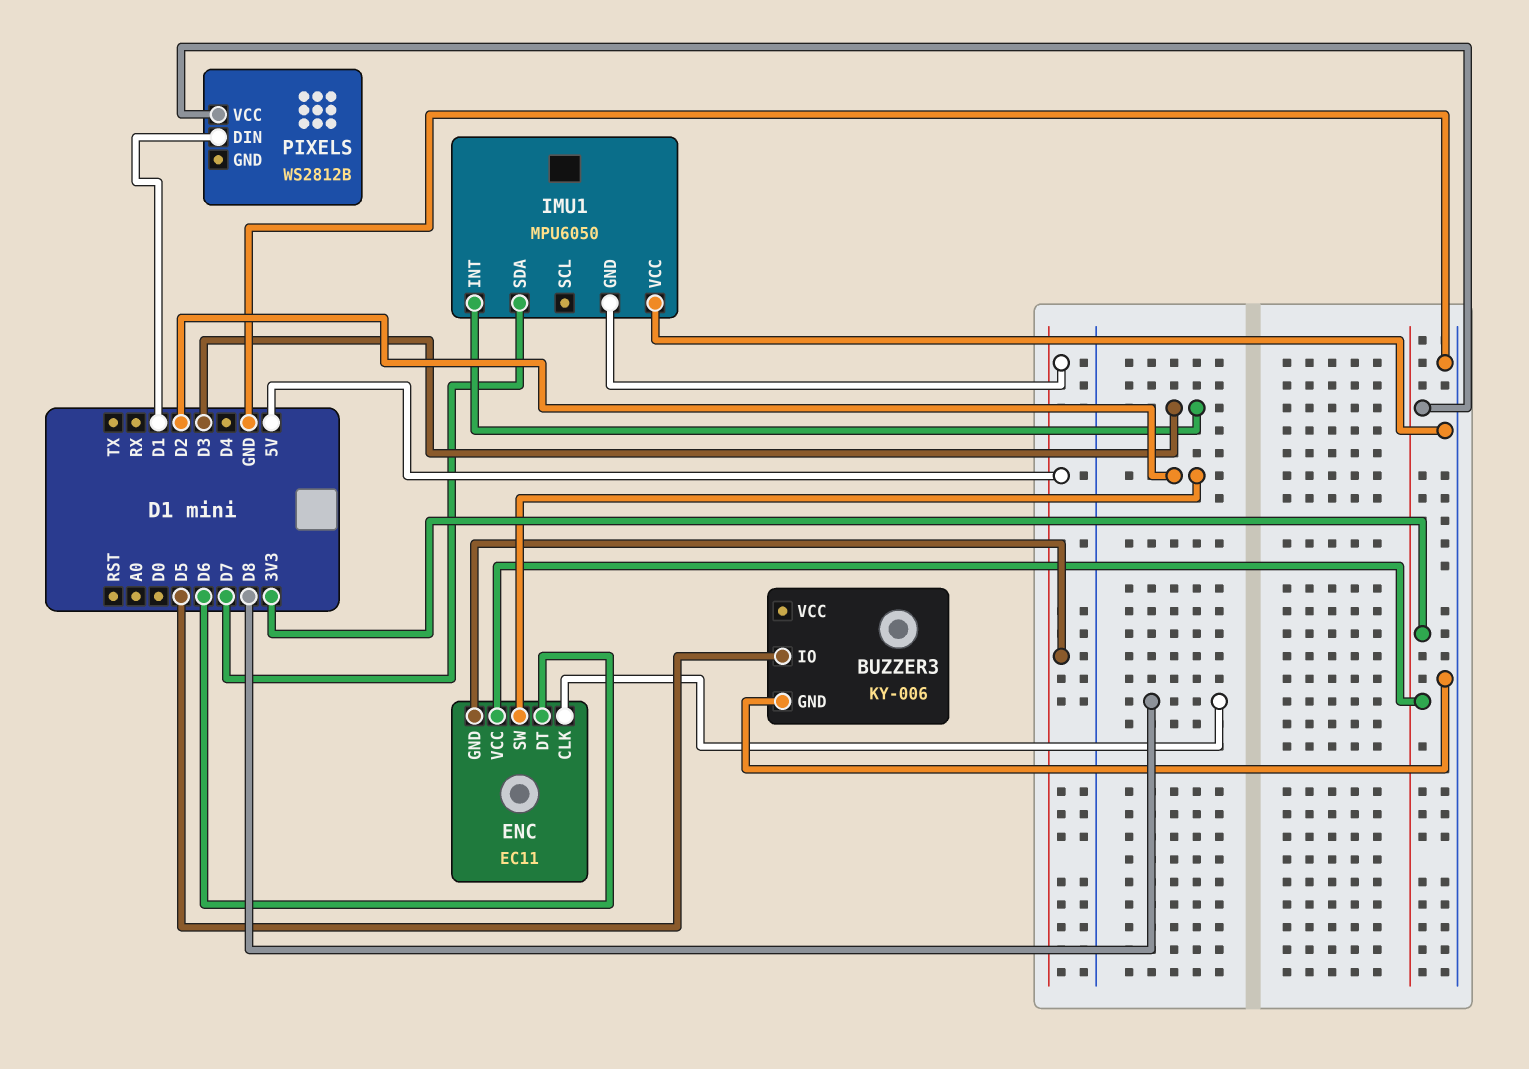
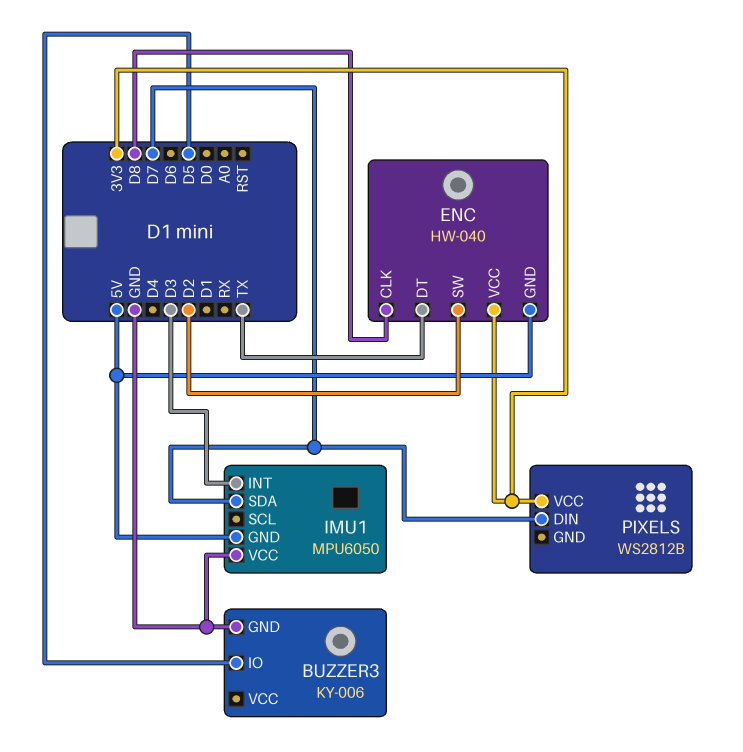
ENC: EC11 -> HW-040
ENC pin DT: D6 -> TX
PIXELS pin DIN: D1 -> D7

